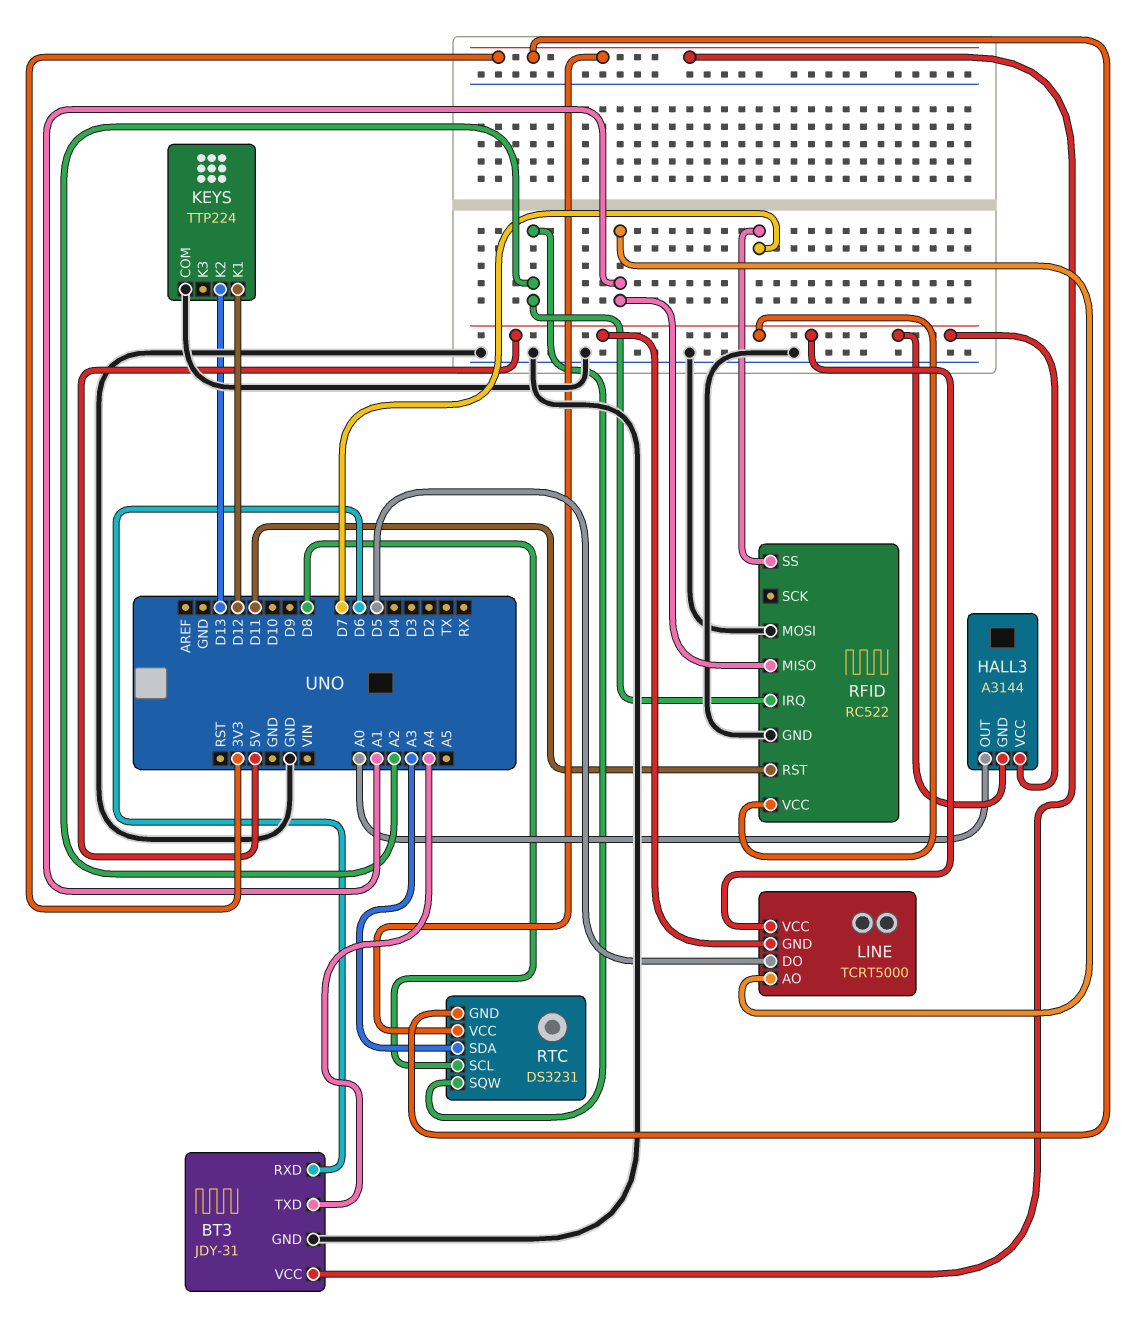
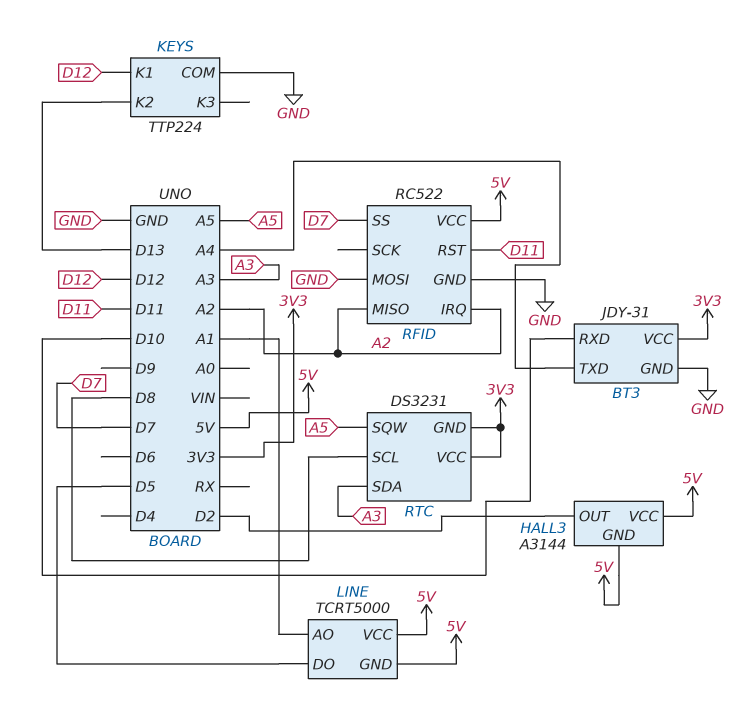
BT3 pin RXD: D6 -> D10
HALL3 pin OUT: A0 -> D2
RFID pin MISO: A1 -> A2
RTC pin SQW: A2 -> A5

